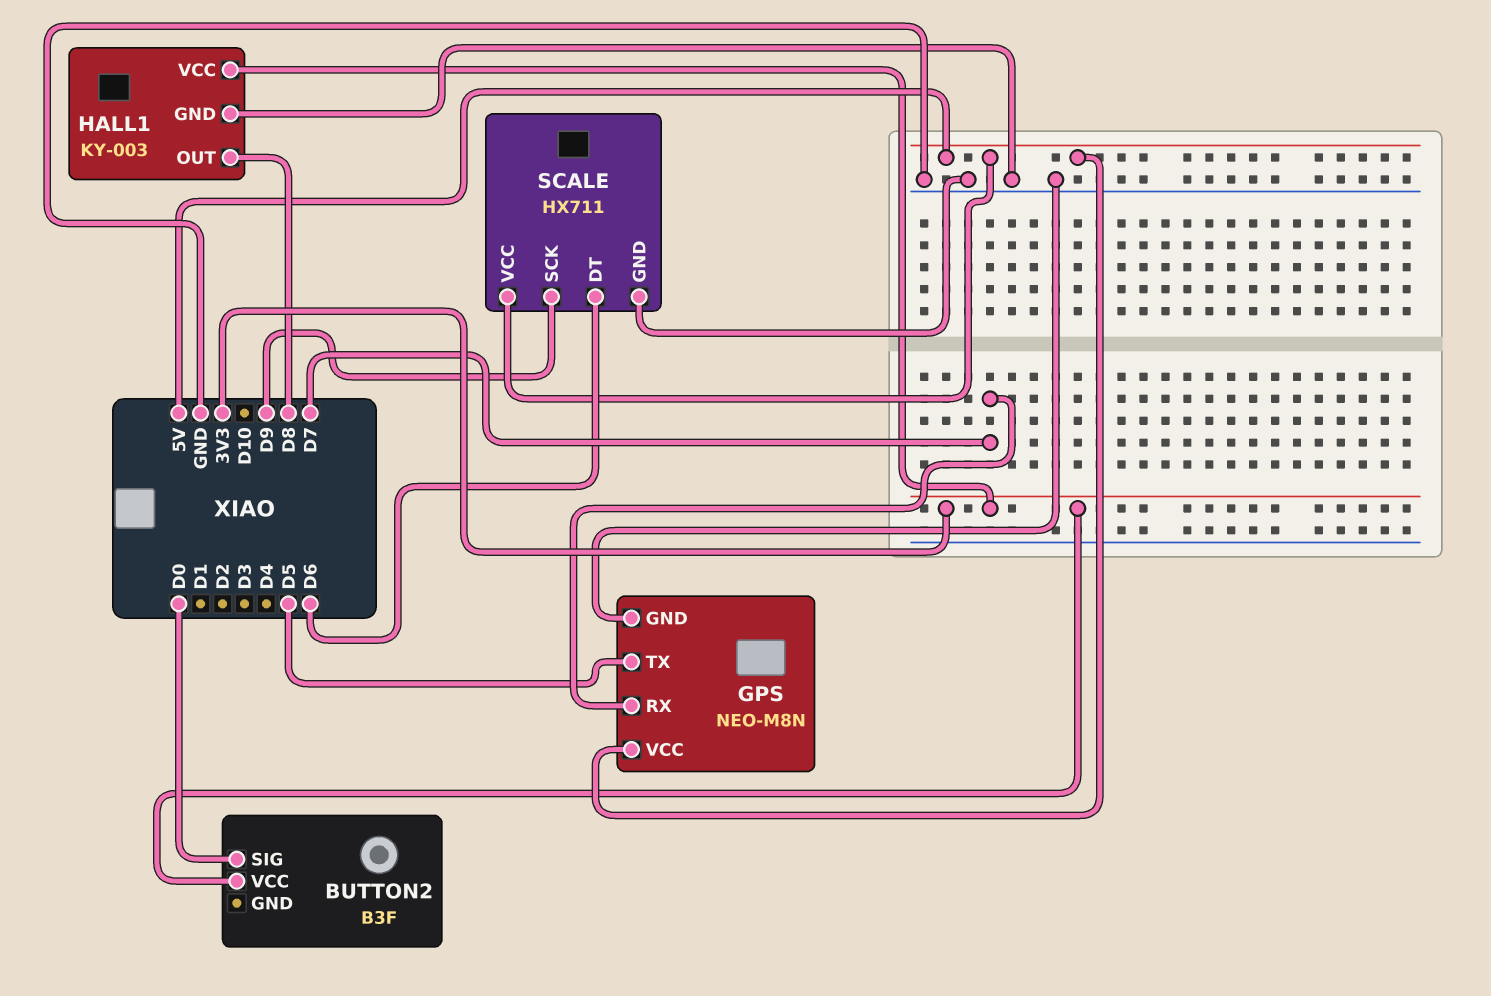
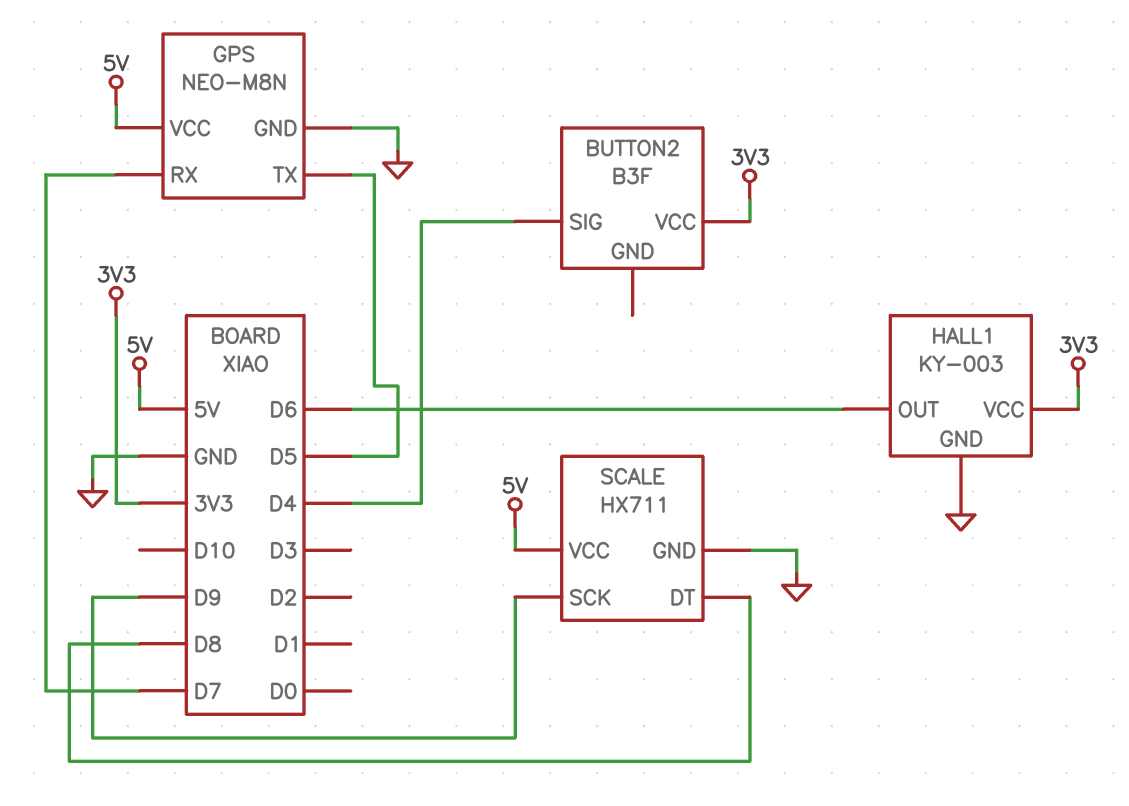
BUTTON2 pin SIG: D0 -> D4
HALL1 pin OUT: D8 -> D6
SCALE pin DT: D6 -> D8

